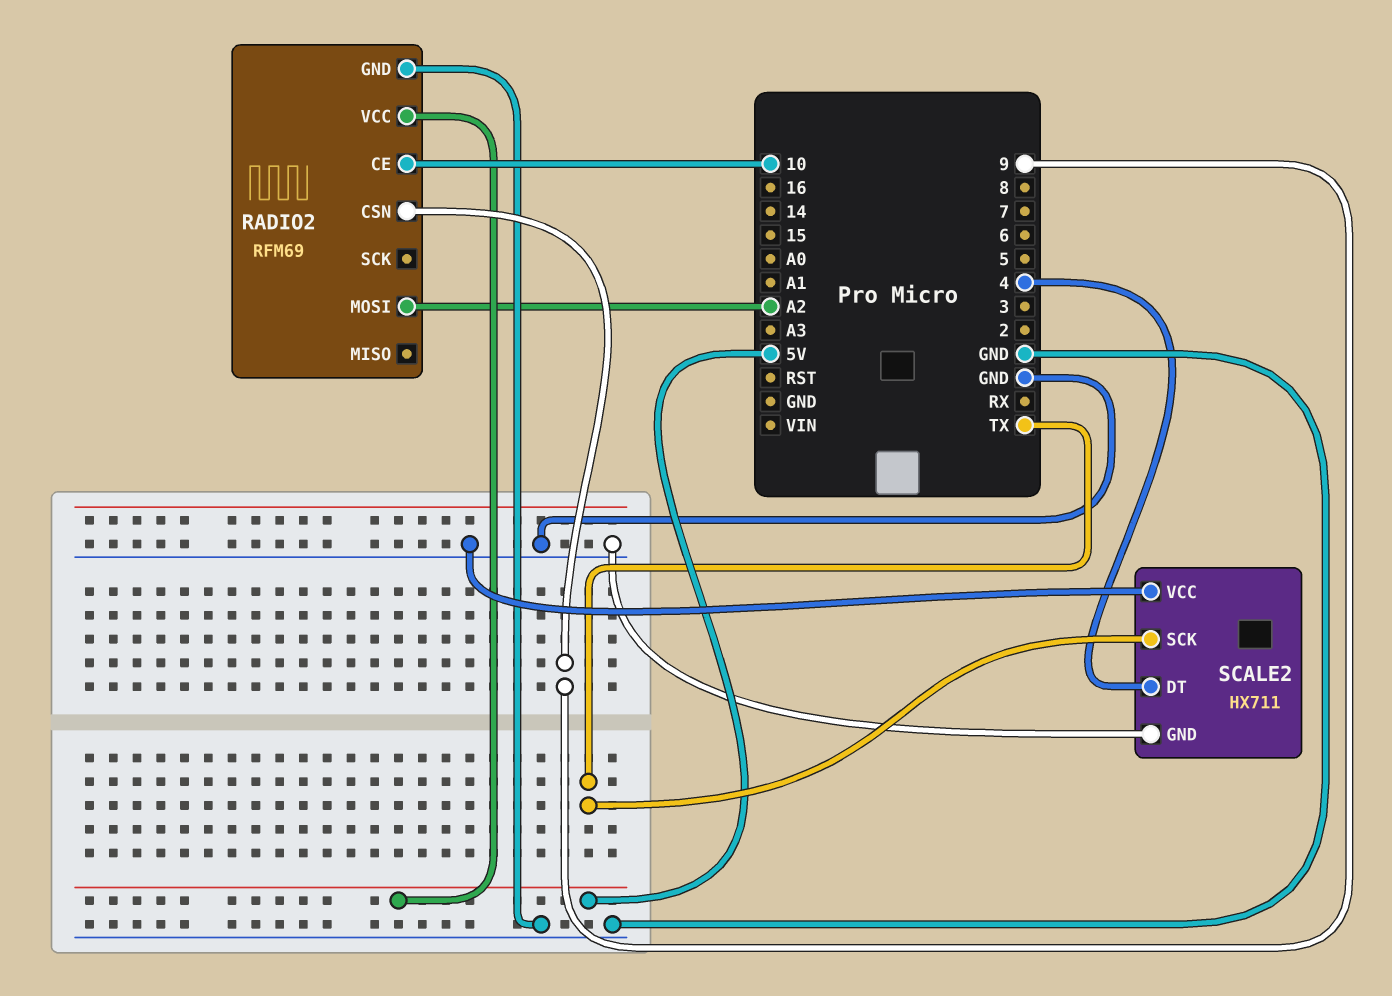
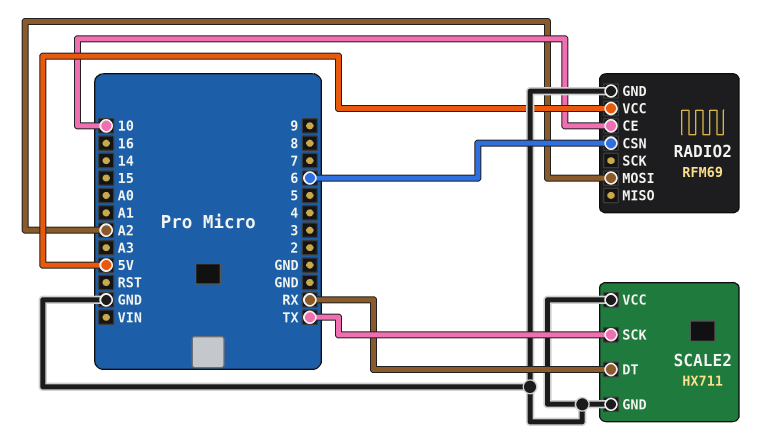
RADIO2 pin CSN: 9 -> 6
SCALE2 pin DT: 4 -> RX

